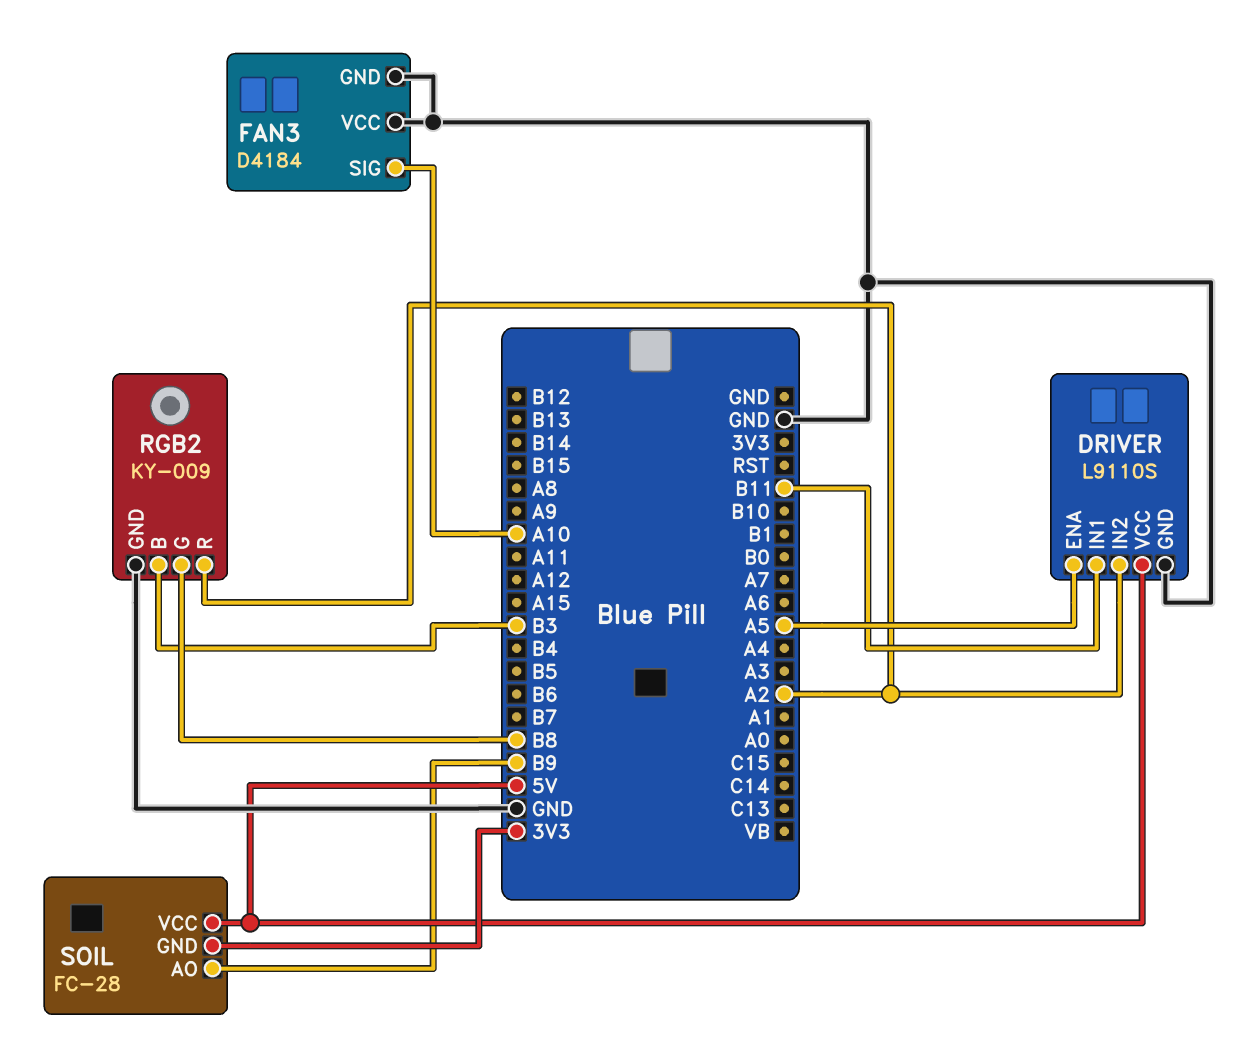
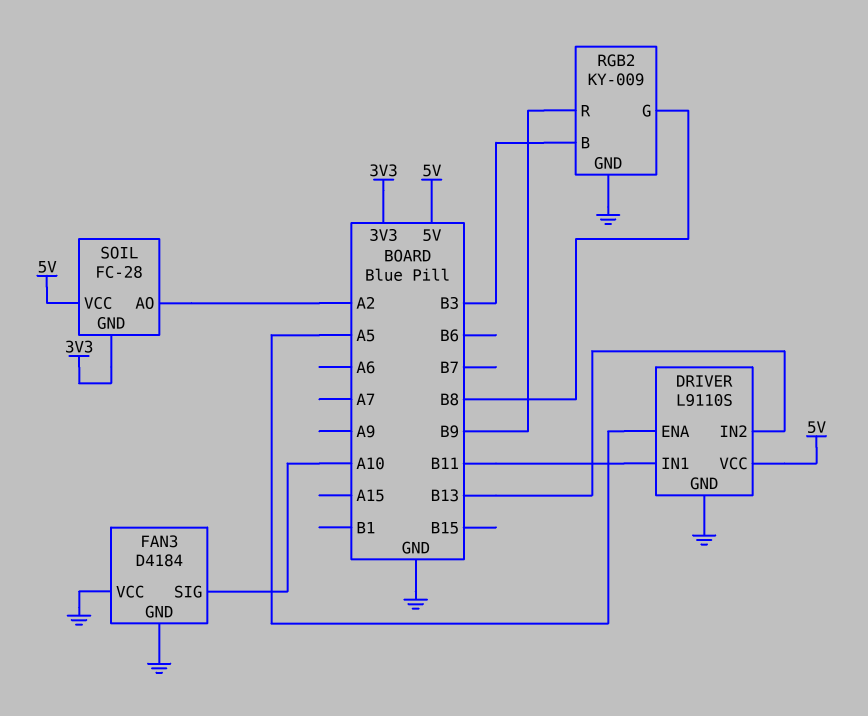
DRIVER pin IN2: A2 -> B13
RGB2 pin R: A2 -> B9
SOIL pin AO: B9 -> A2

